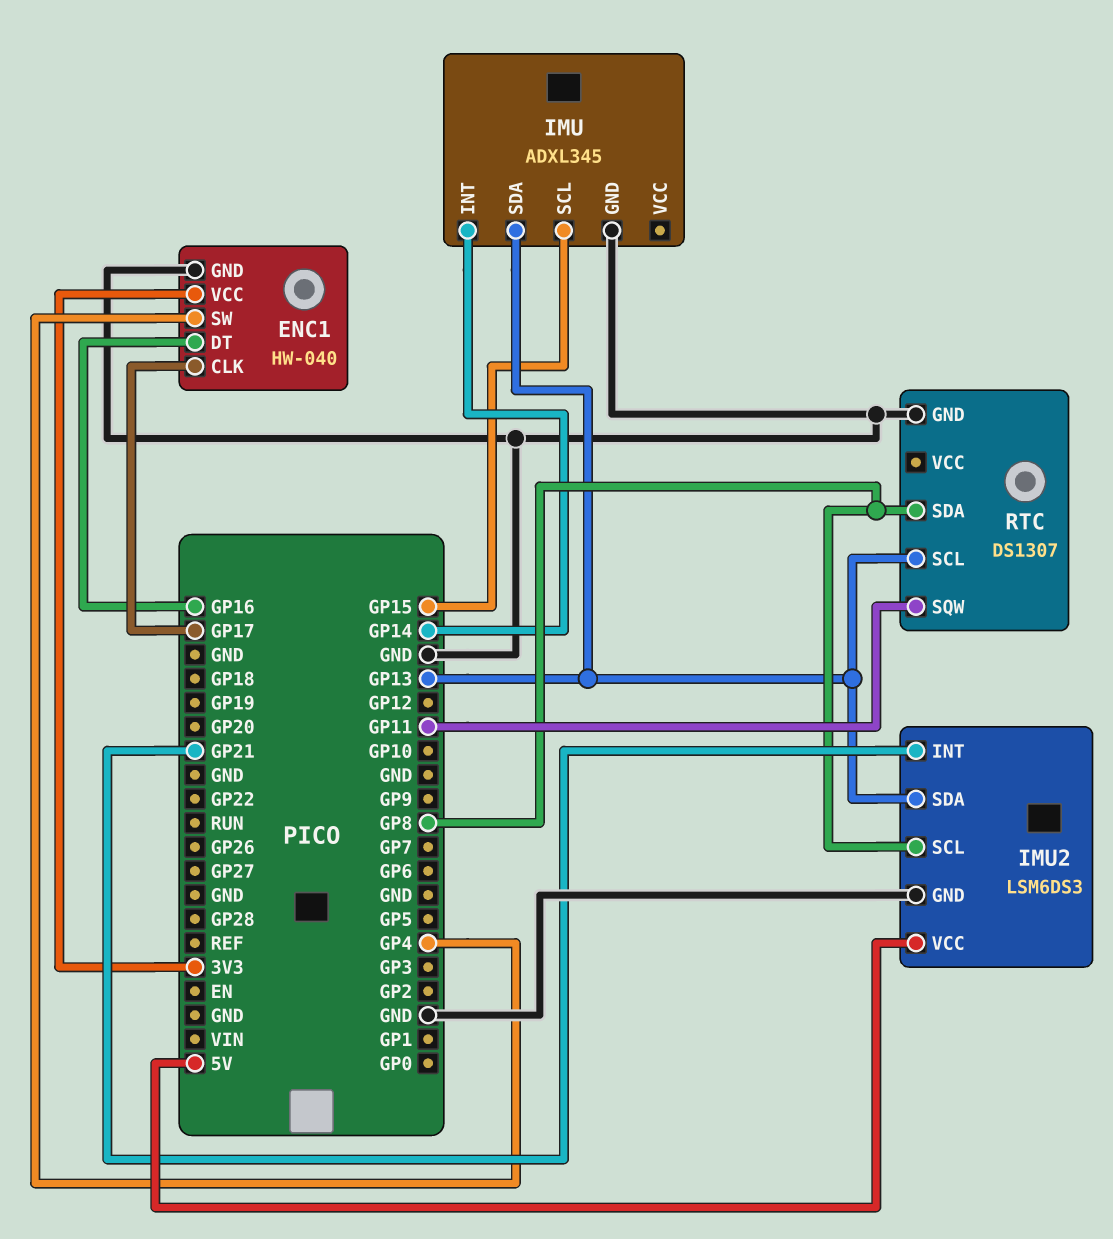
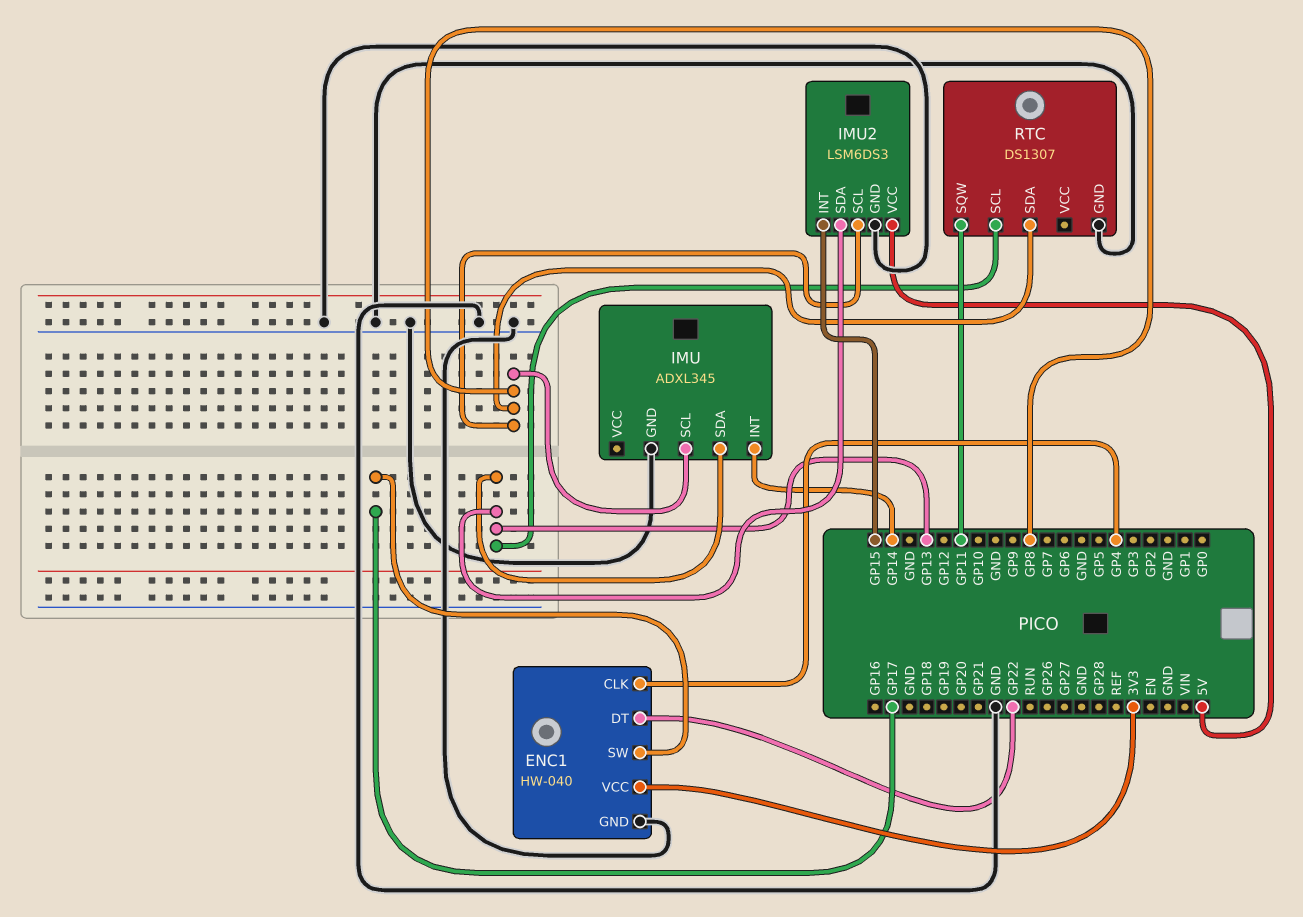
ENC1 pin CLK: GP17 -> GP4
ENC1 pin DT: GP16 -> GP22
ENC1 pin SW: GP4 -> GP17
IMU pin SCL: GP15 -> GP8
IMU2 pin INT: GP21 -> GP15

